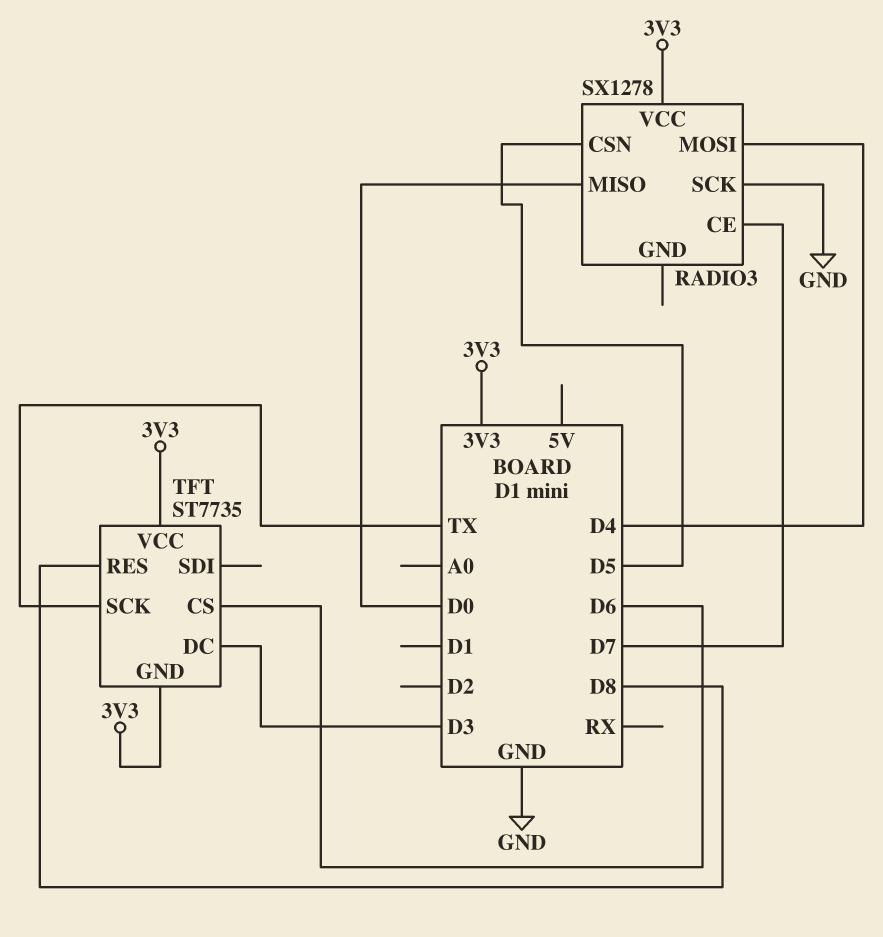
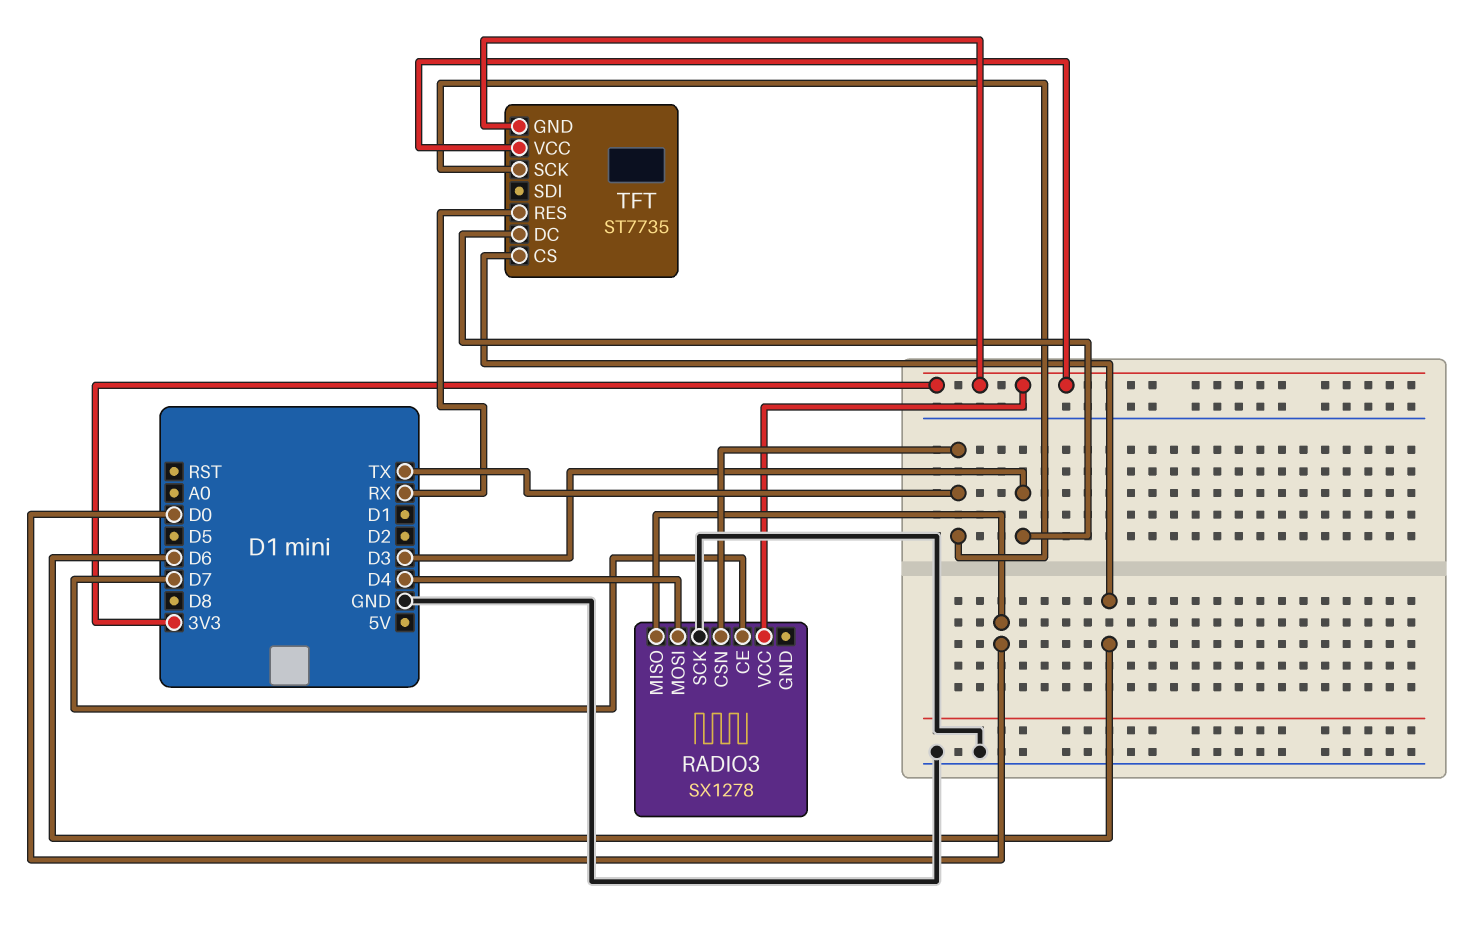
RADIO3 pin CSN: D5 -> TX
TFT pin RES: D8 -> RX

